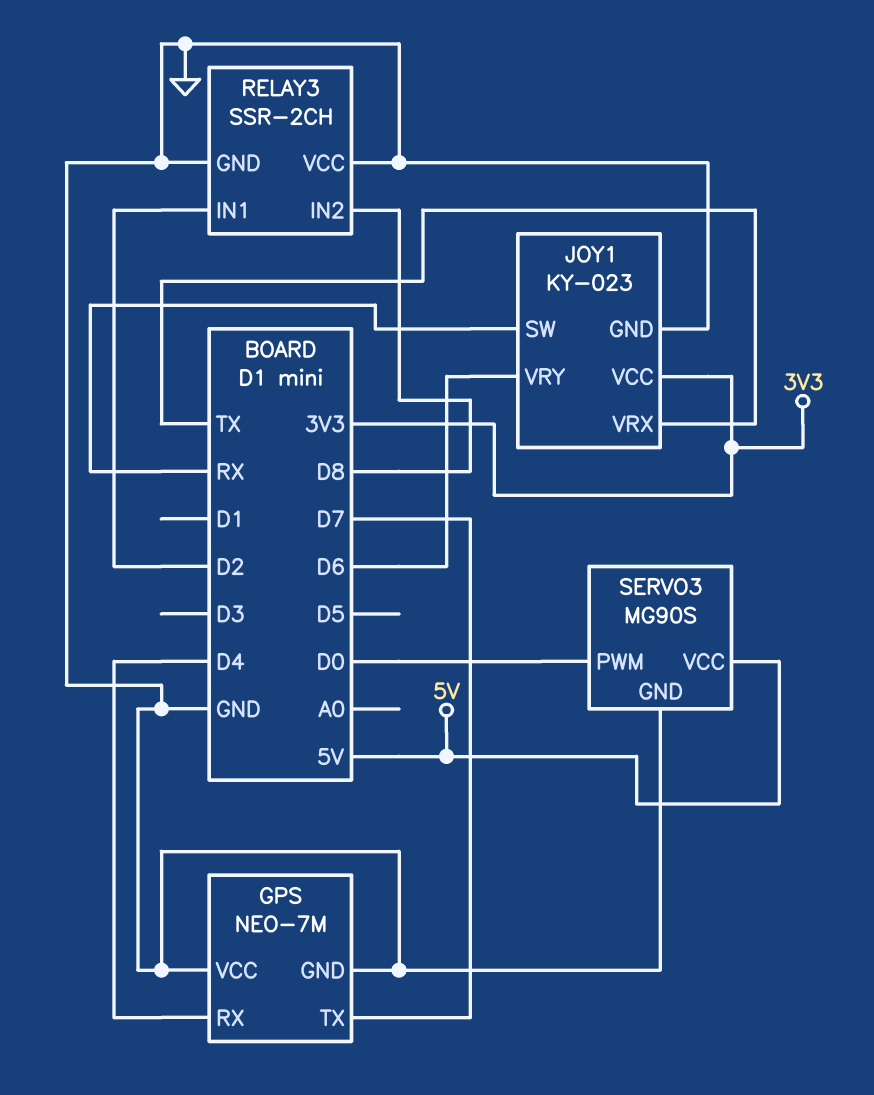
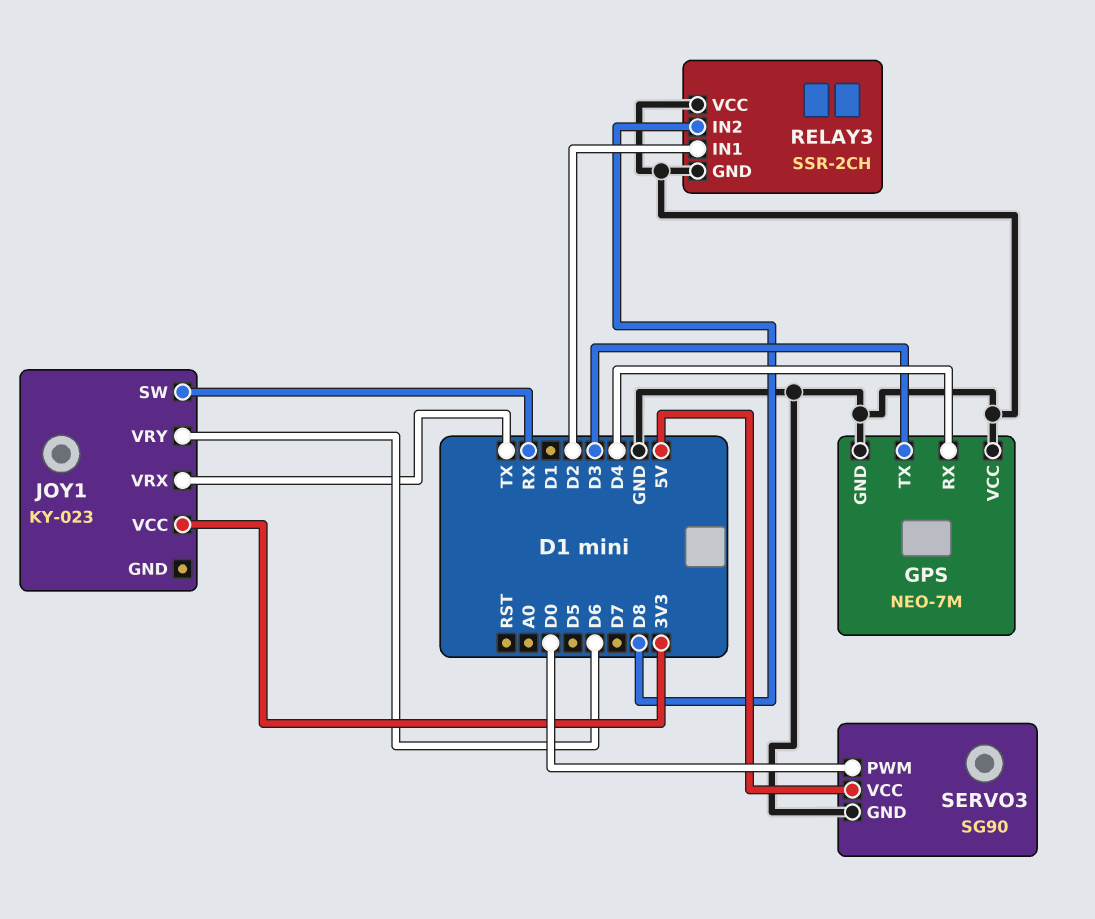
GPS pin TX: D7 -> D3
JOY1 pin GND: GND -> none
SERVO3: MG90S -> SG90

